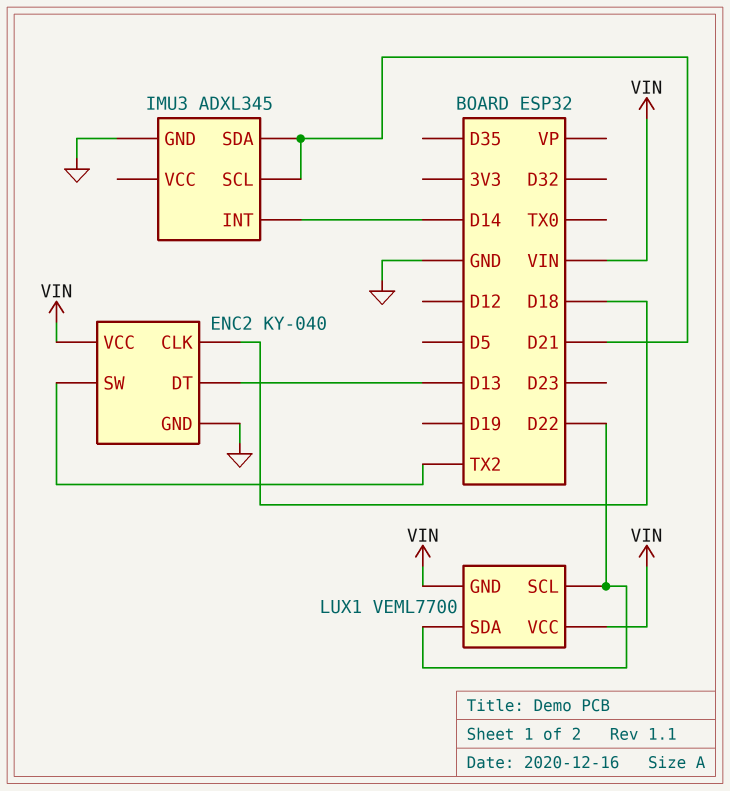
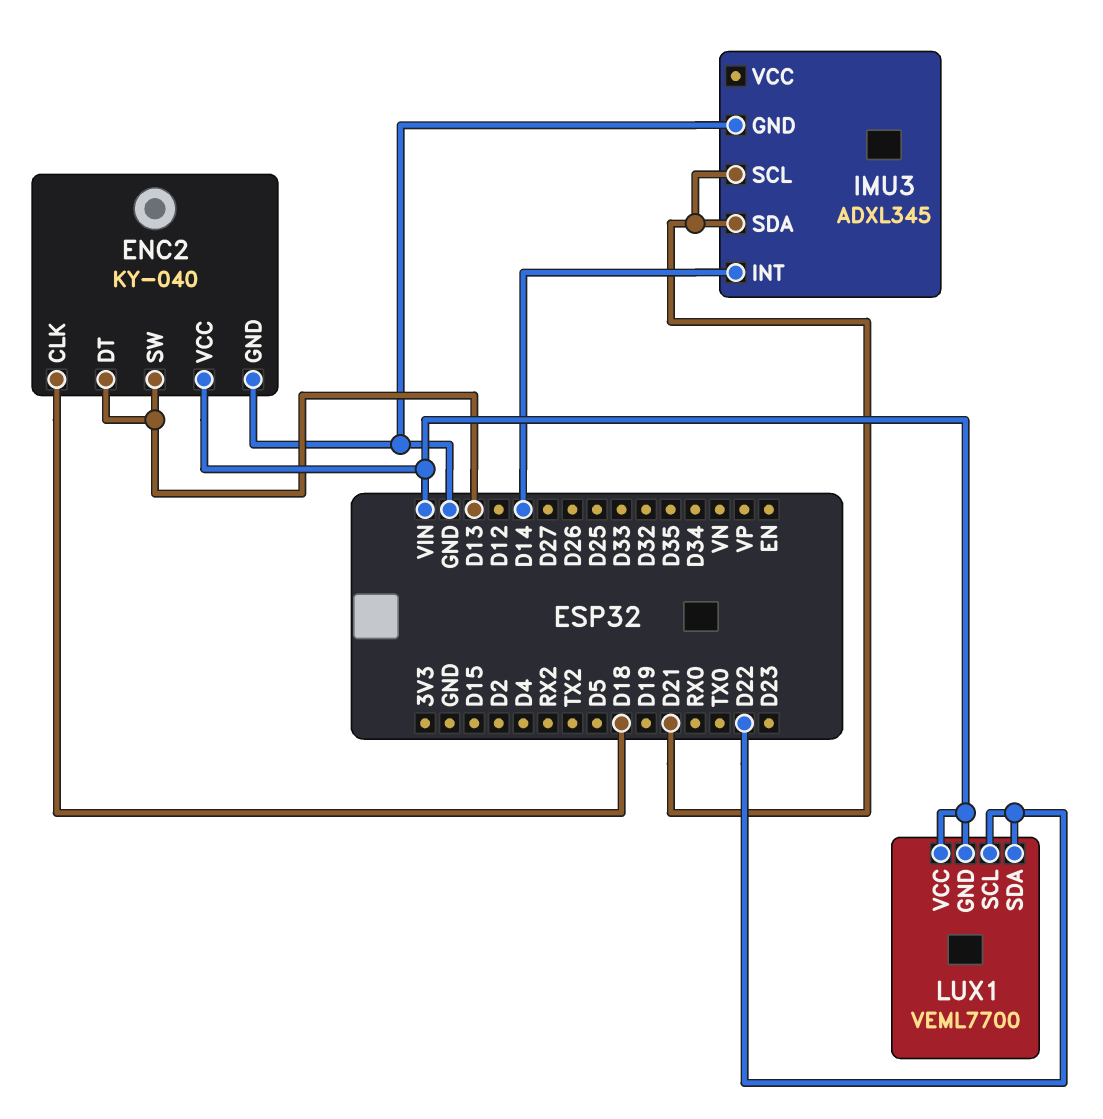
ENC2 pin SW: TX2 -> D13

